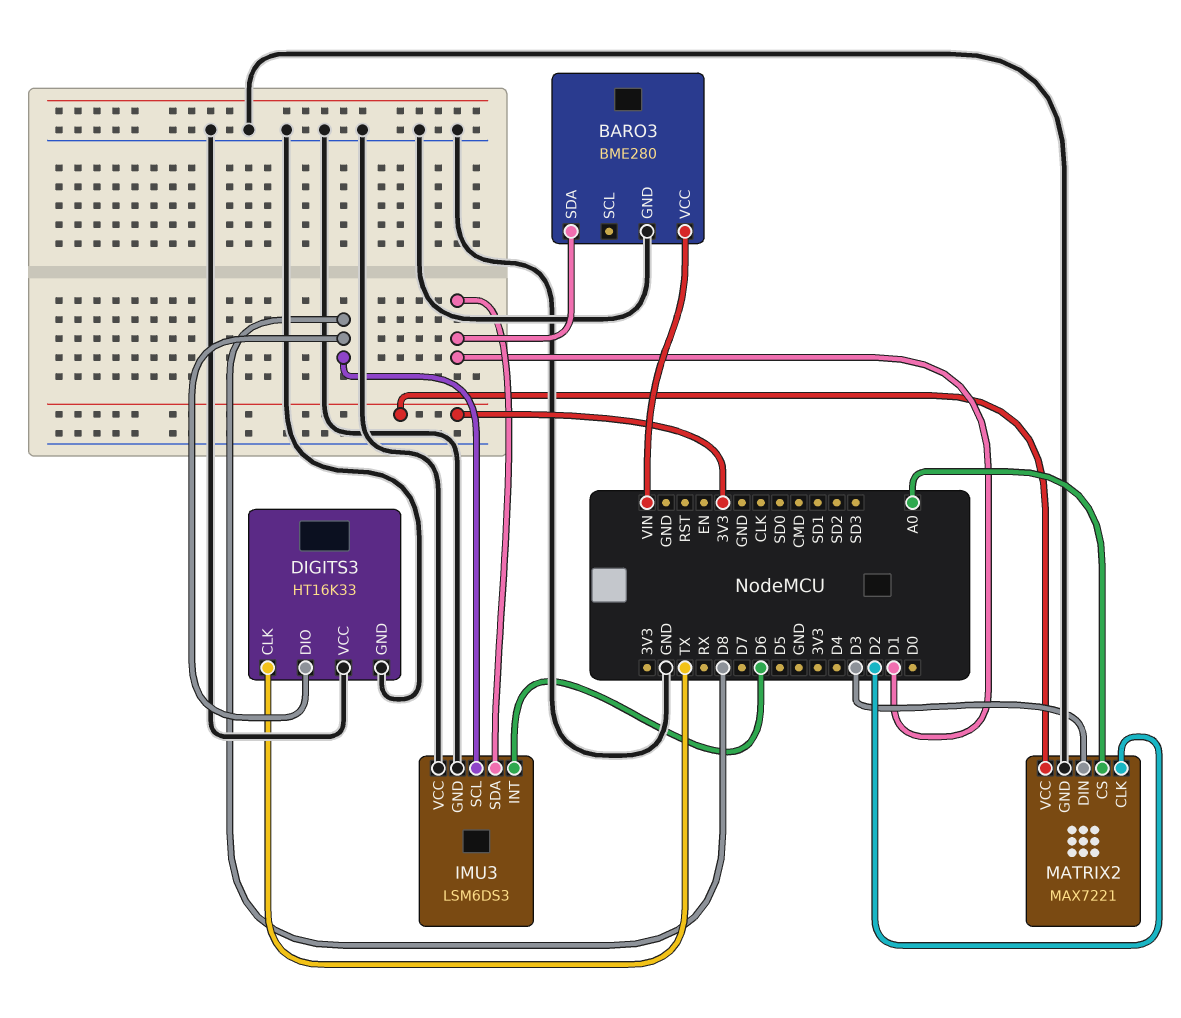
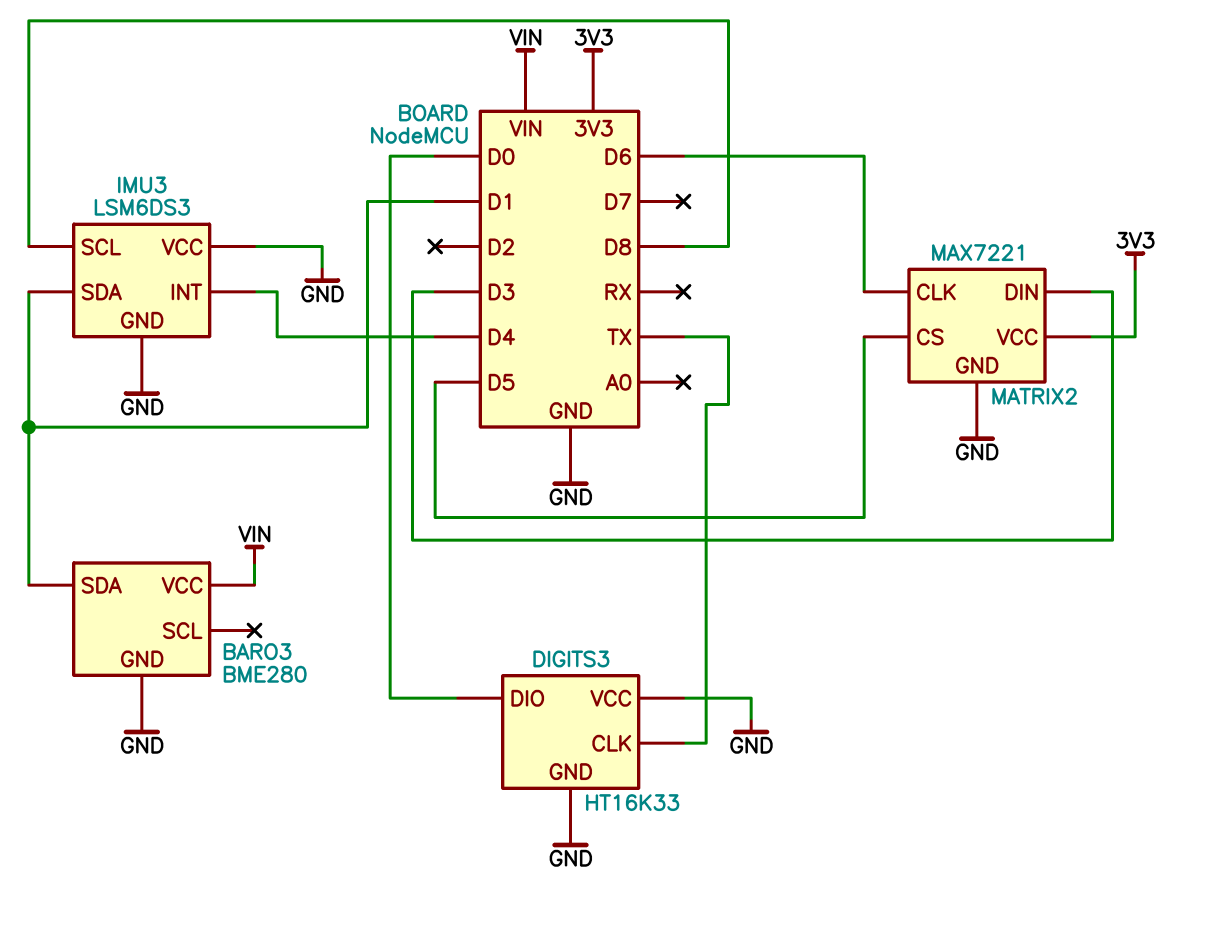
DIGITS3 pin DIO: D8 -> D0
IMU3 pin INT: D6 -> D4
MATRIX2 pin CLK: D2 -> D6
MATRIX2 pin CS: A0 -> D5

